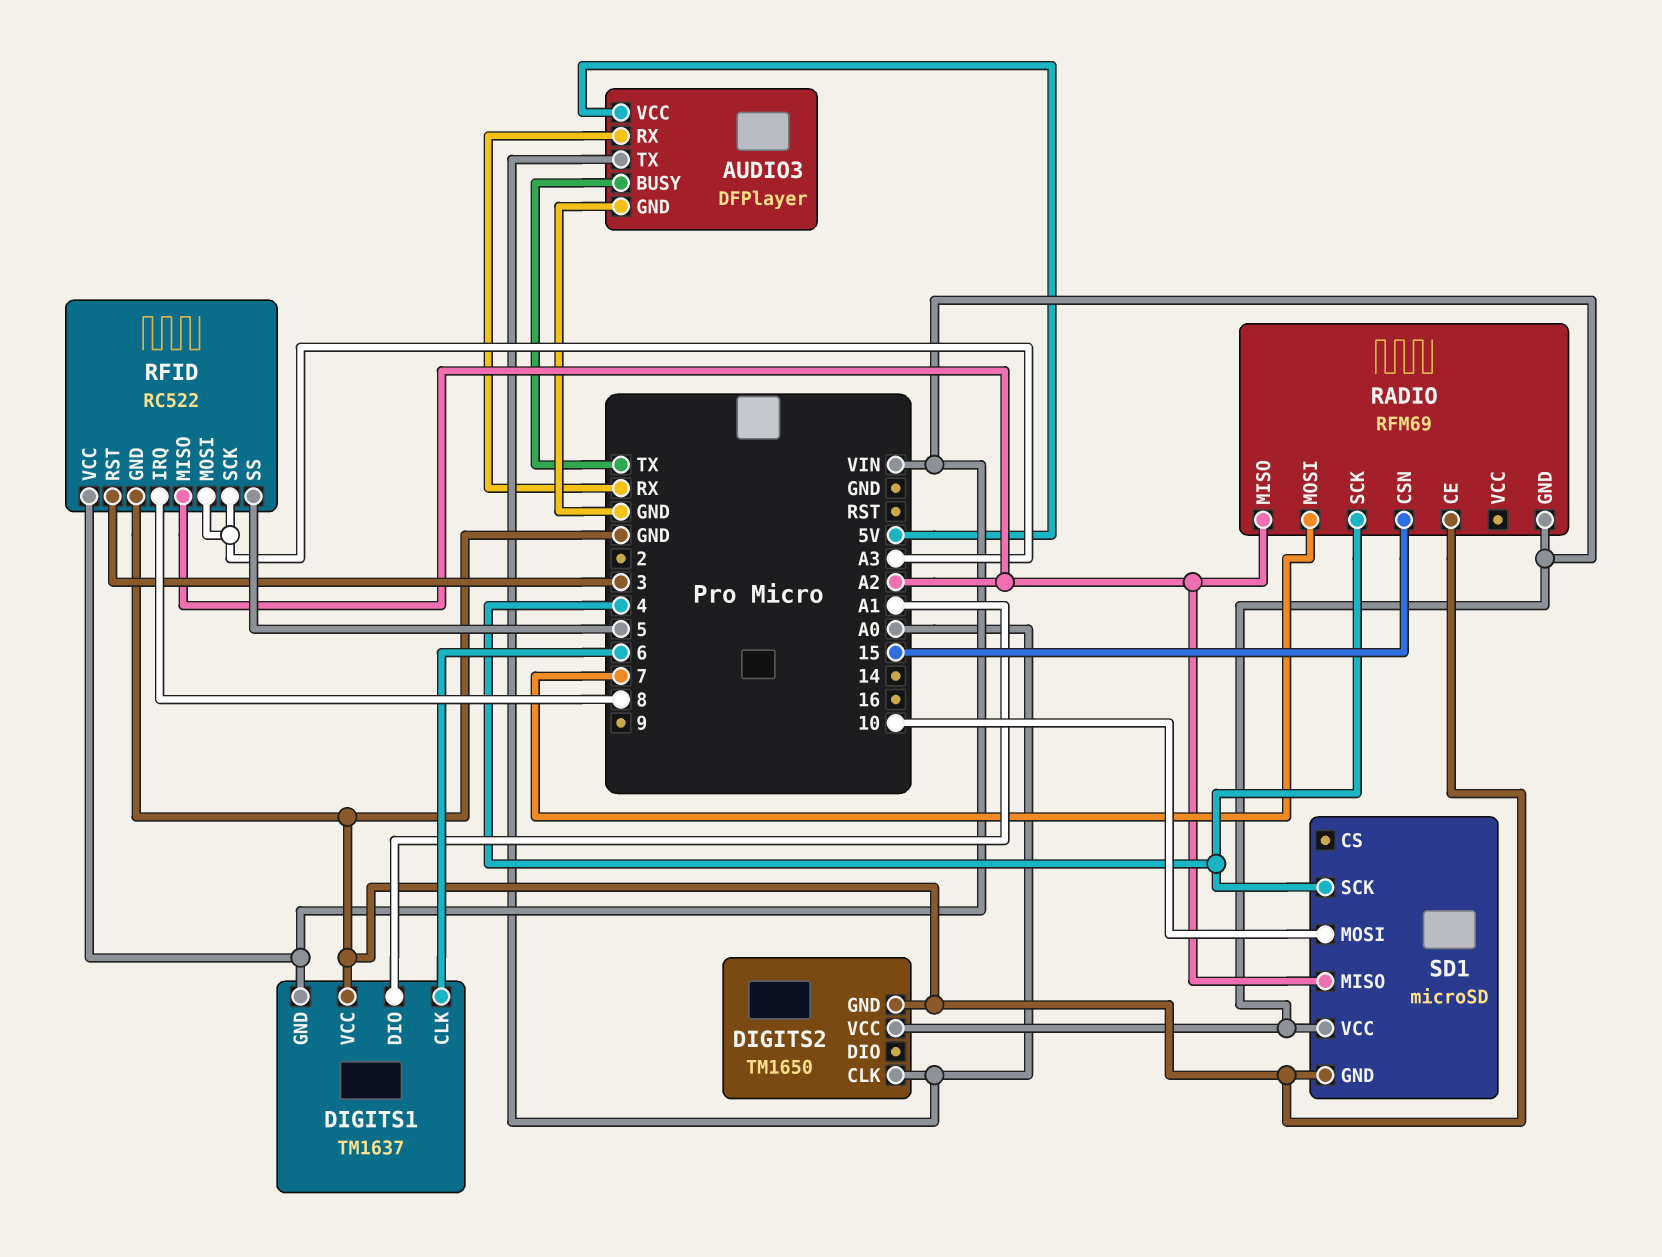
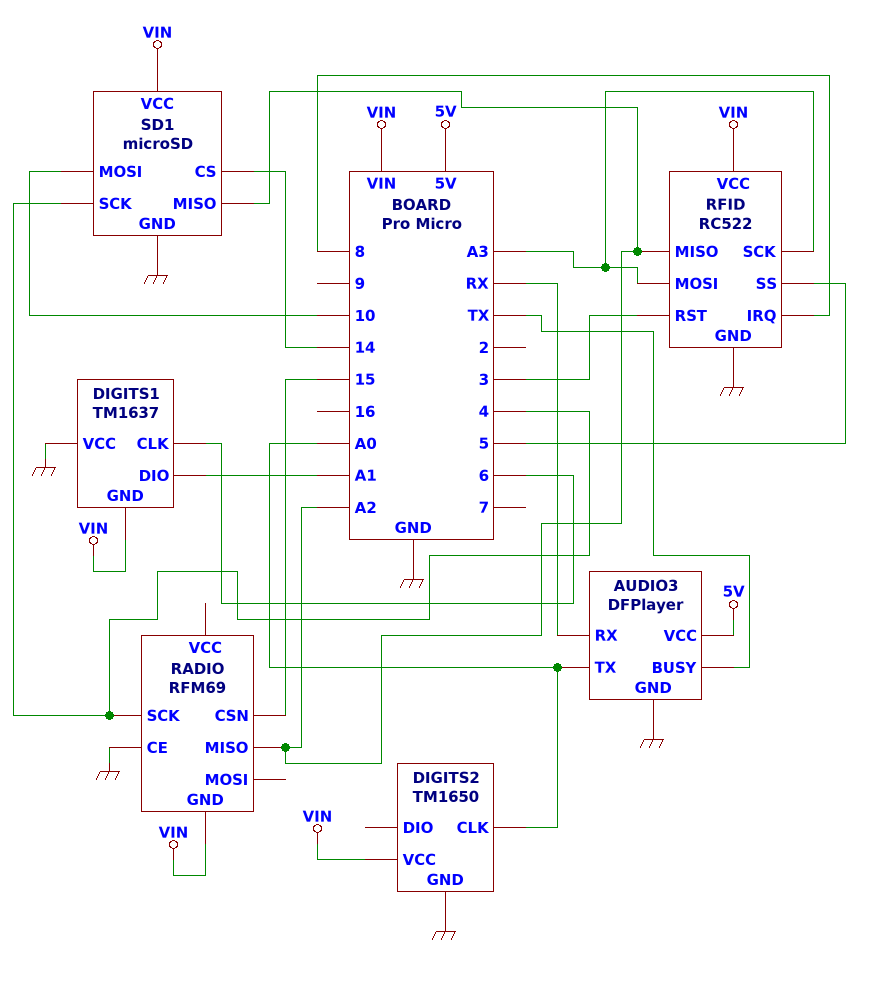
RADIO pin MOSI: 7 -> none
SD1 pin CS: none -> 14

